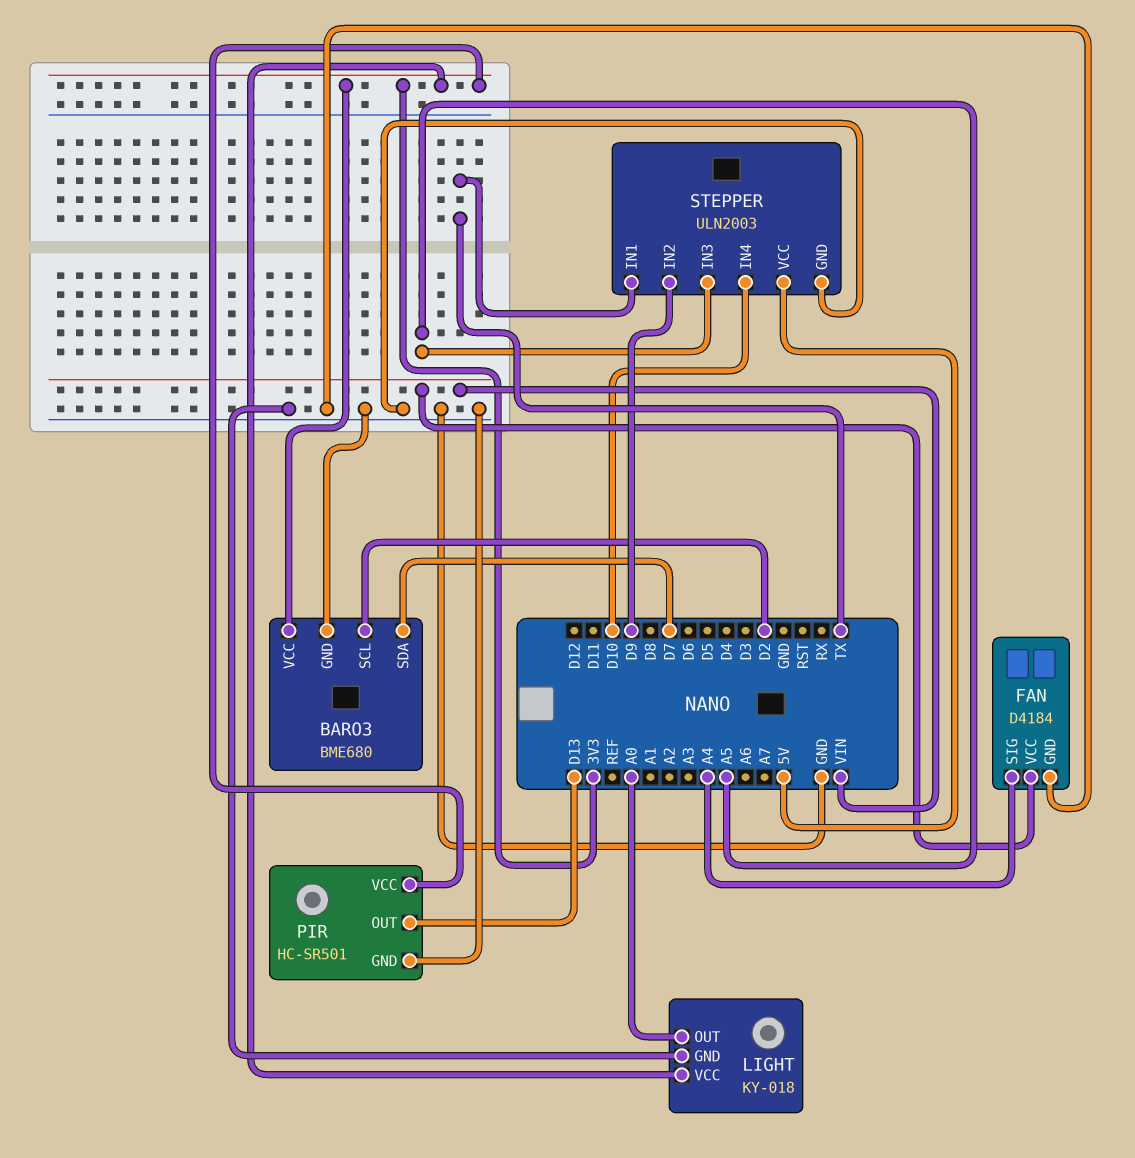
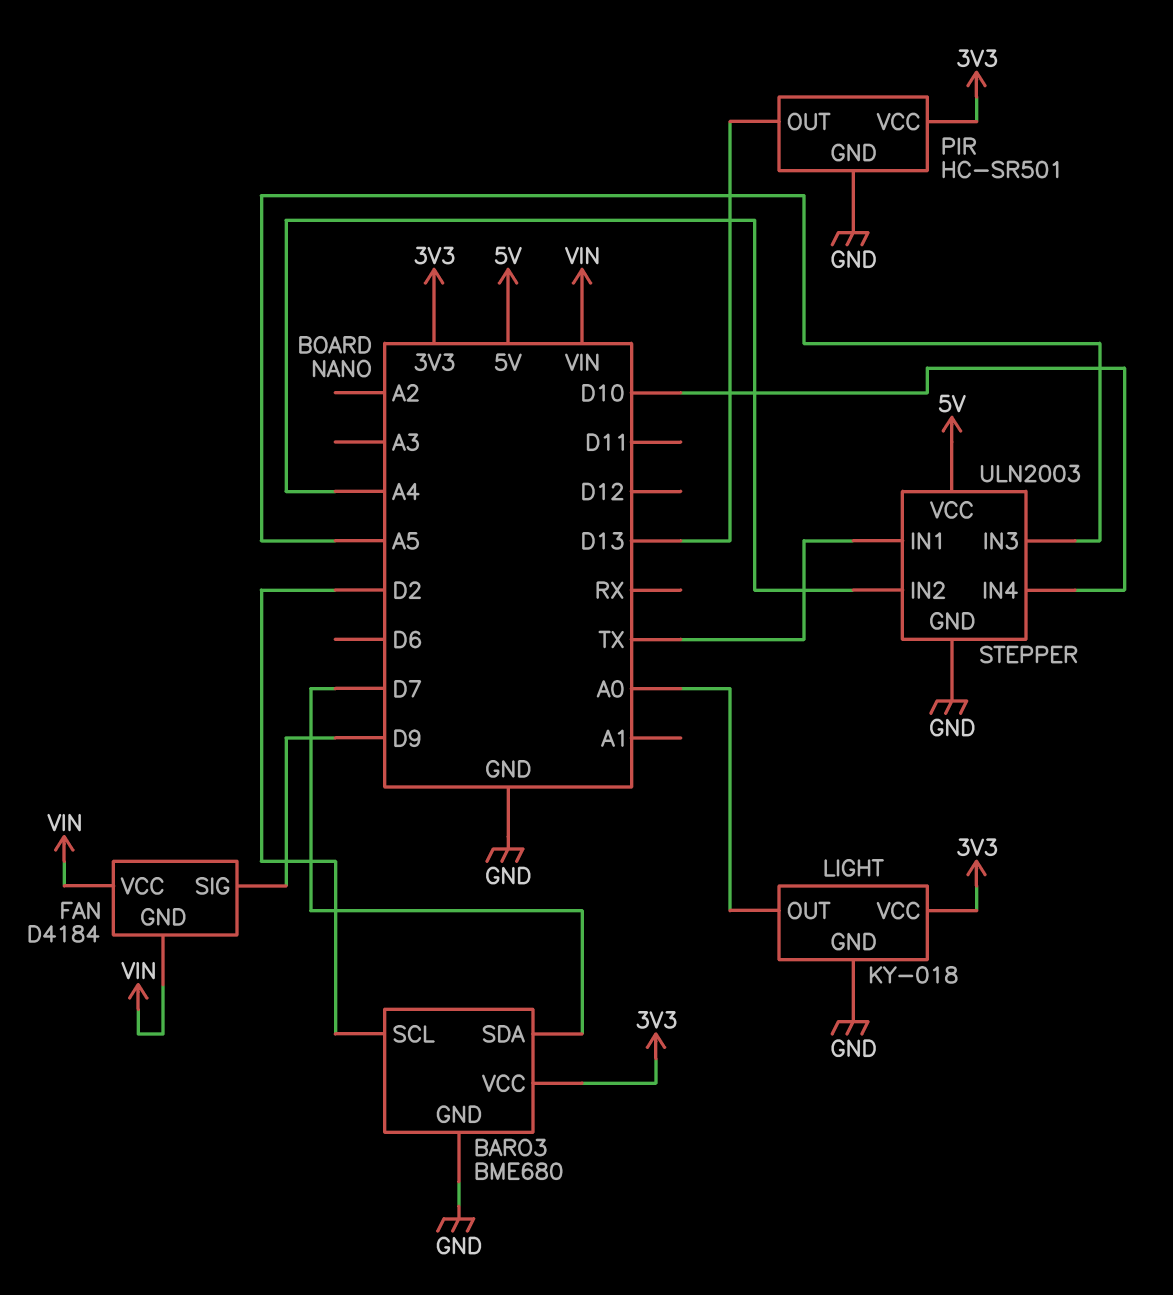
FAN pin GND: GND -> VIN
FAN pin SIG: A4 -> D9
STEPPER pin IN2: D9 -> A4

